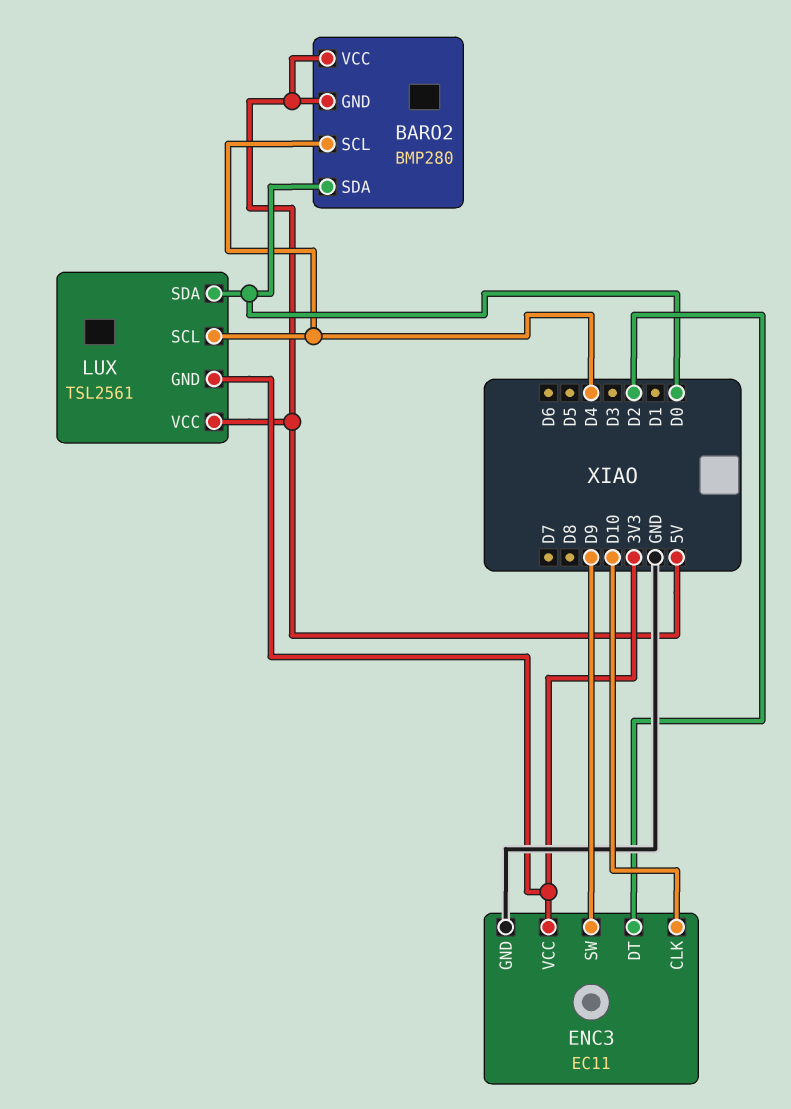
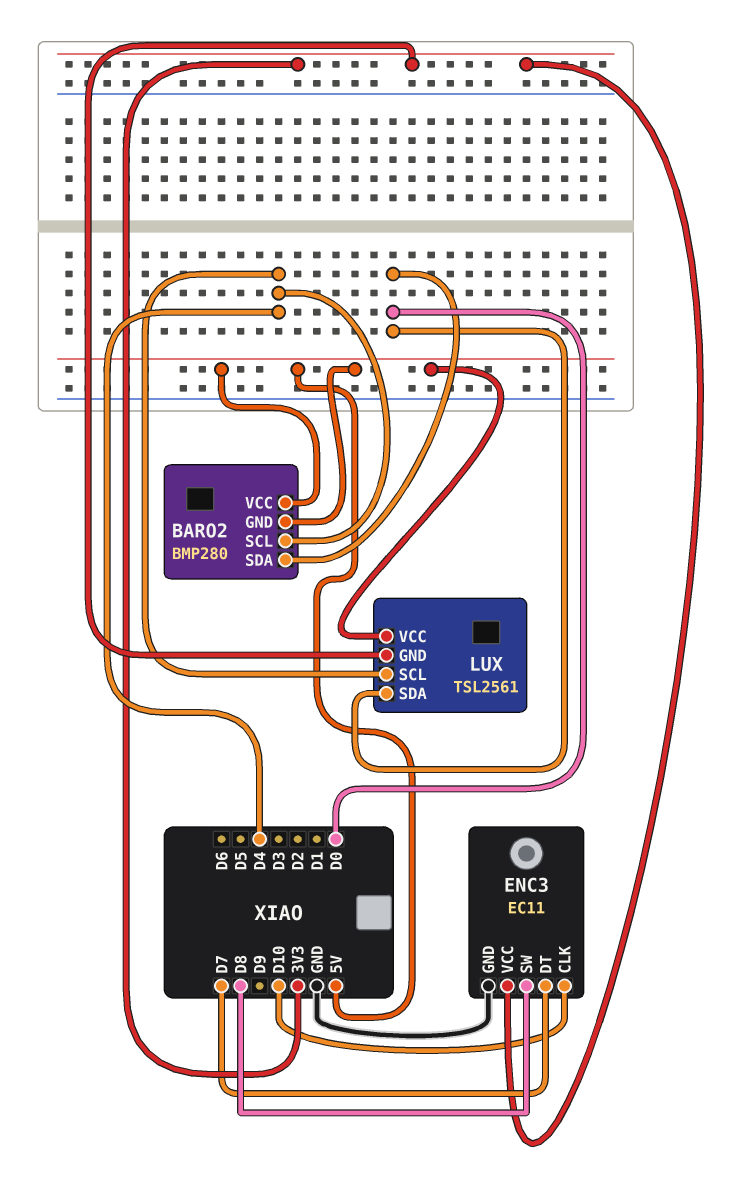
ENC3 pin DT: D2 -> D7
ENC3 pin SW: D9 -> D8

